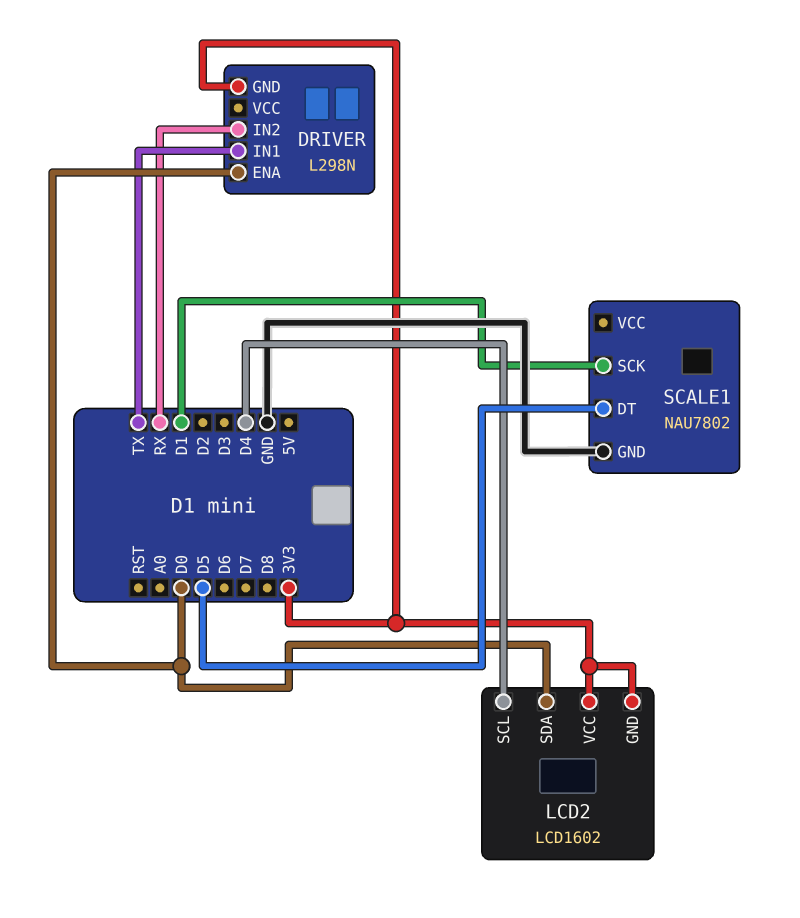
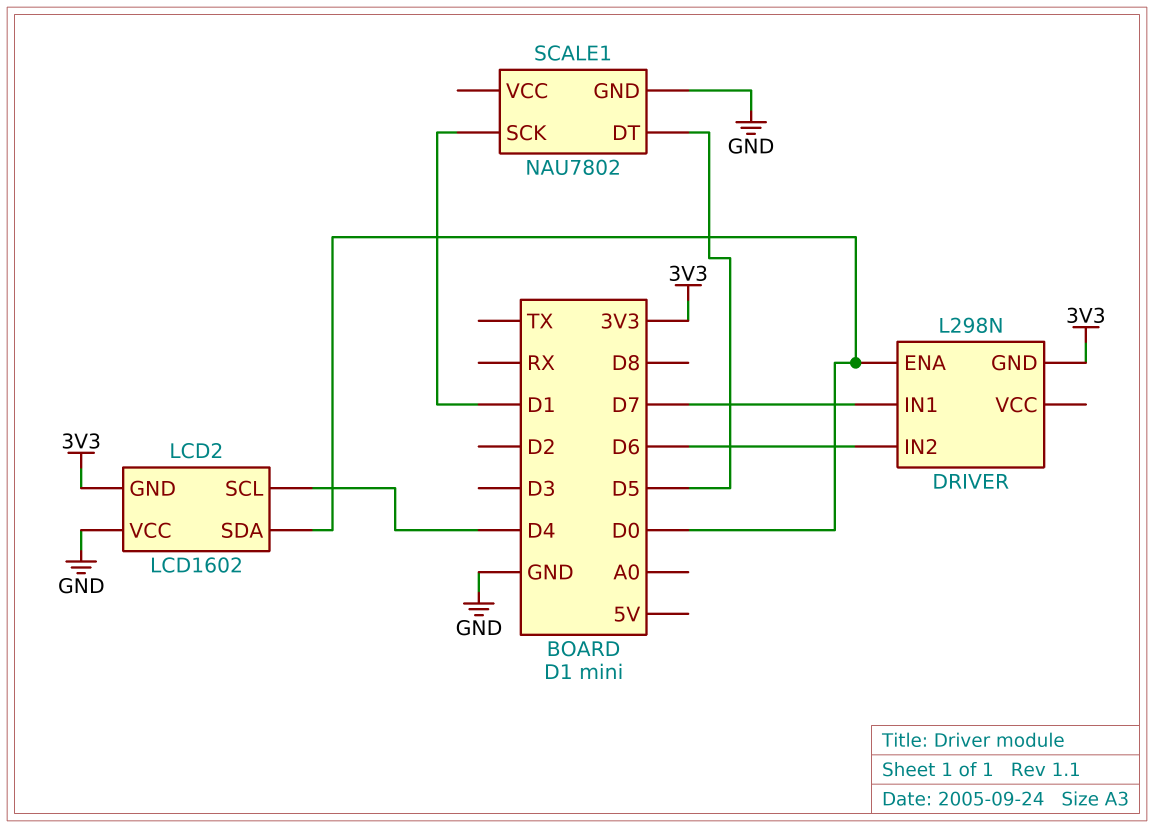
DRIVER pin IN1: TX -> D7
DRIVER pin IN2: RX -> D6
LCD2 pin VCC: 3V3 -> GND

